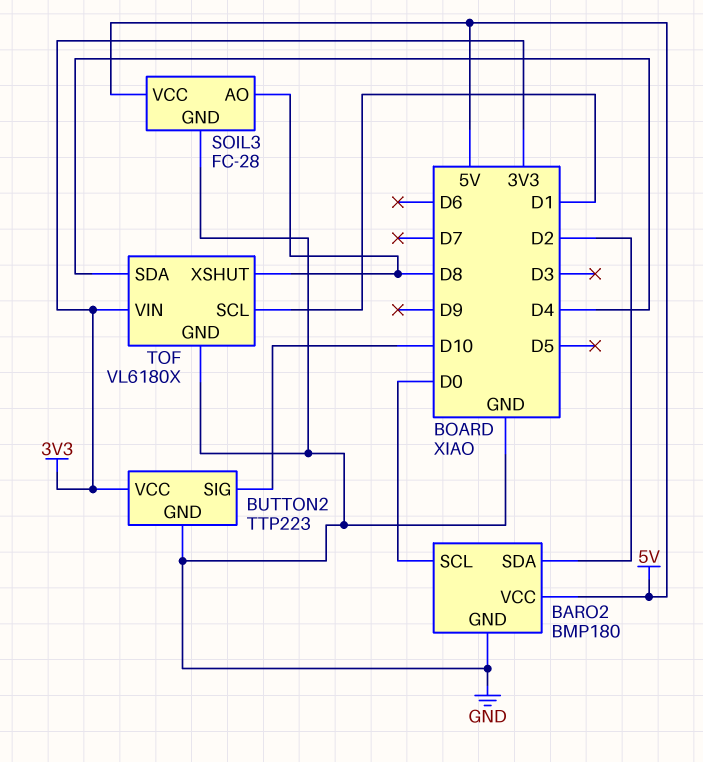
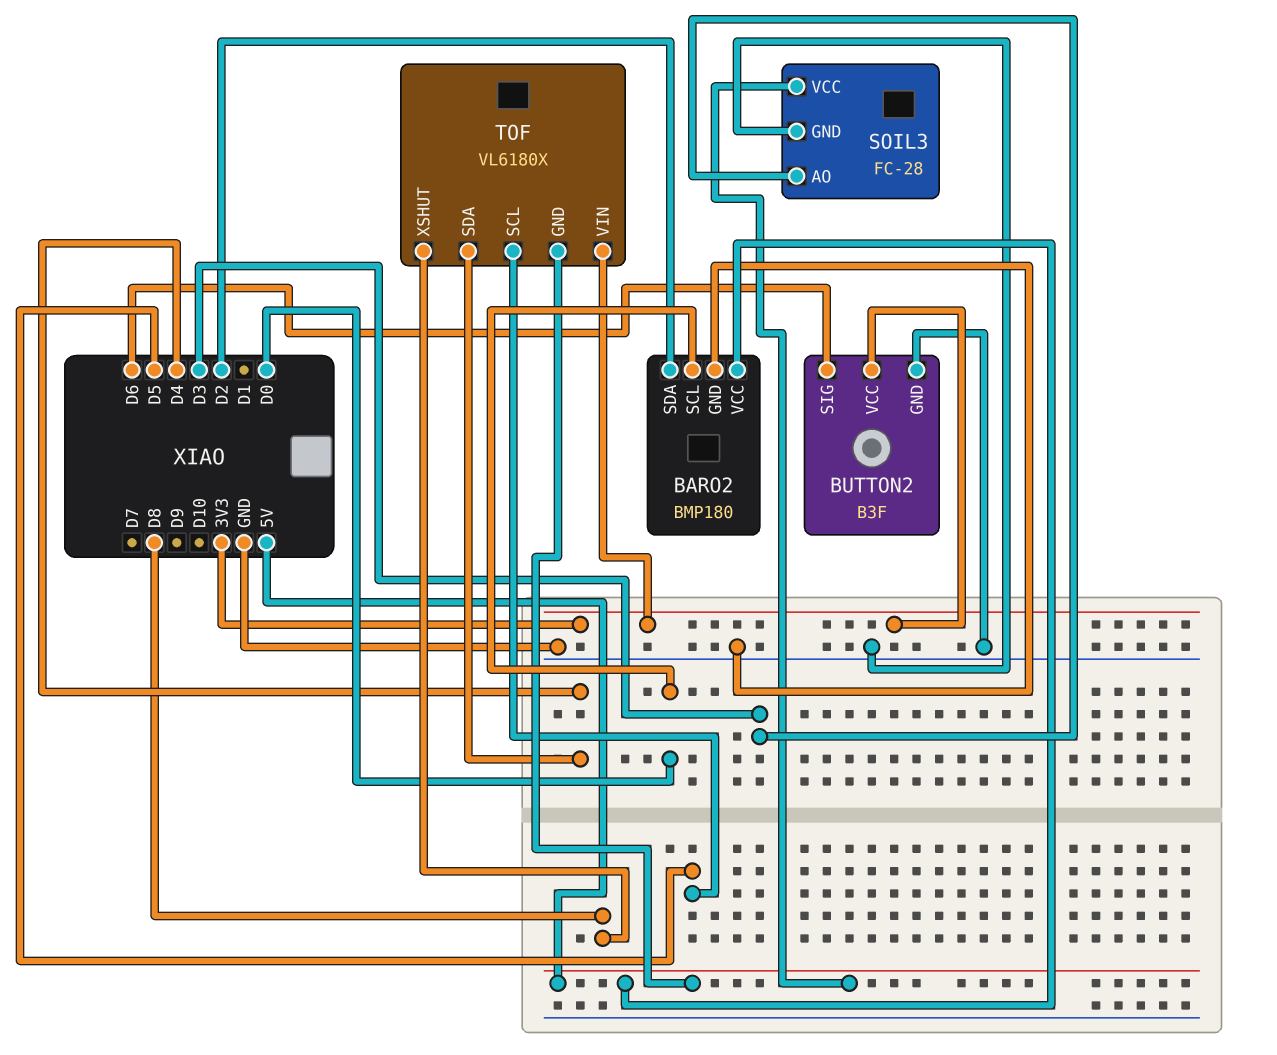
BUTTON2: TTP223 -> B3F
BUTTON2 pin SIG: D10 -> D6
SOIL3 pin AO: D8 -> D3
TOF pin GND: GND -> 5V
TOF pin SCL: D1 -> D5

